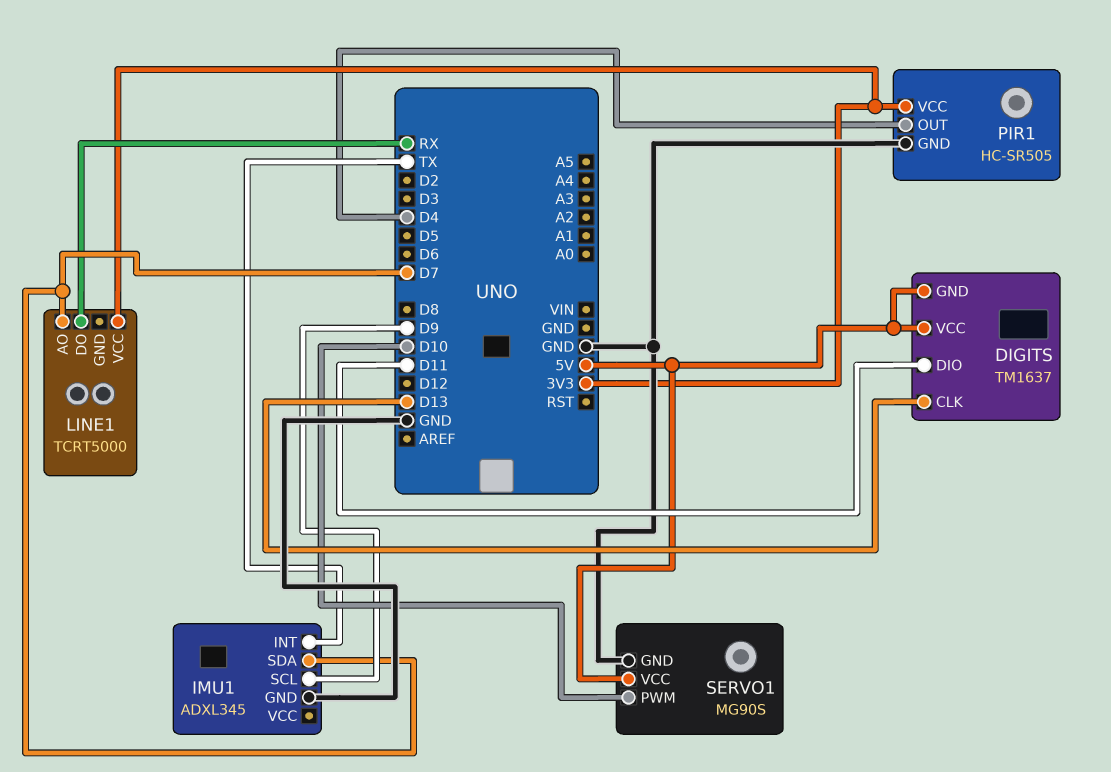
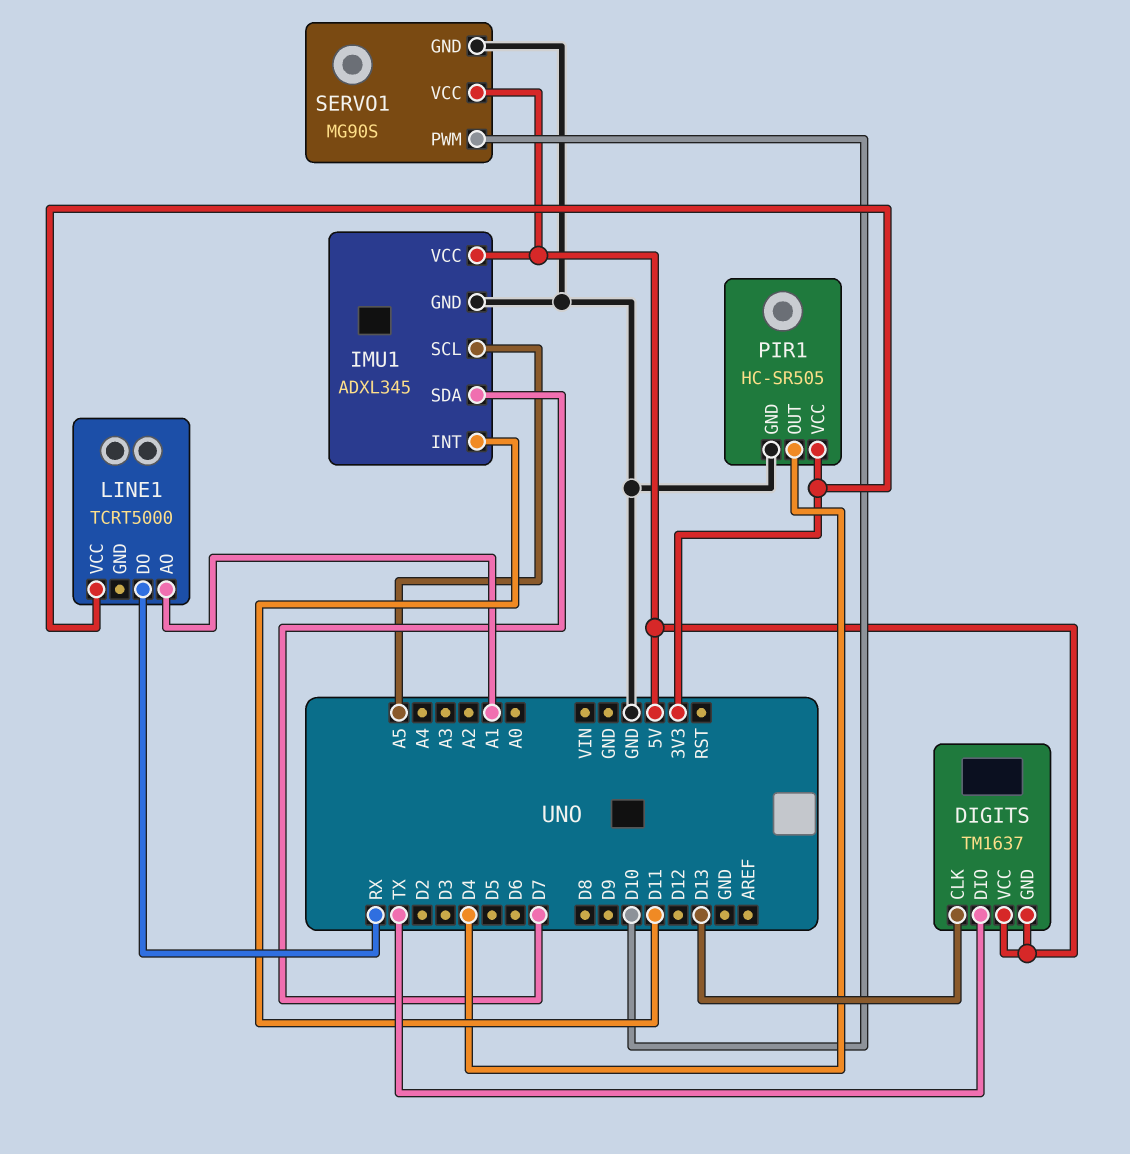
DIGITS pin DIO: D11 -> TX
IMU1 pin INT: TX -> D11
IMU1 pin SCL: D9 -> A5
IMU1 pin VCC: none -> 5V
LINE1 pin AO: D7 -> A1

